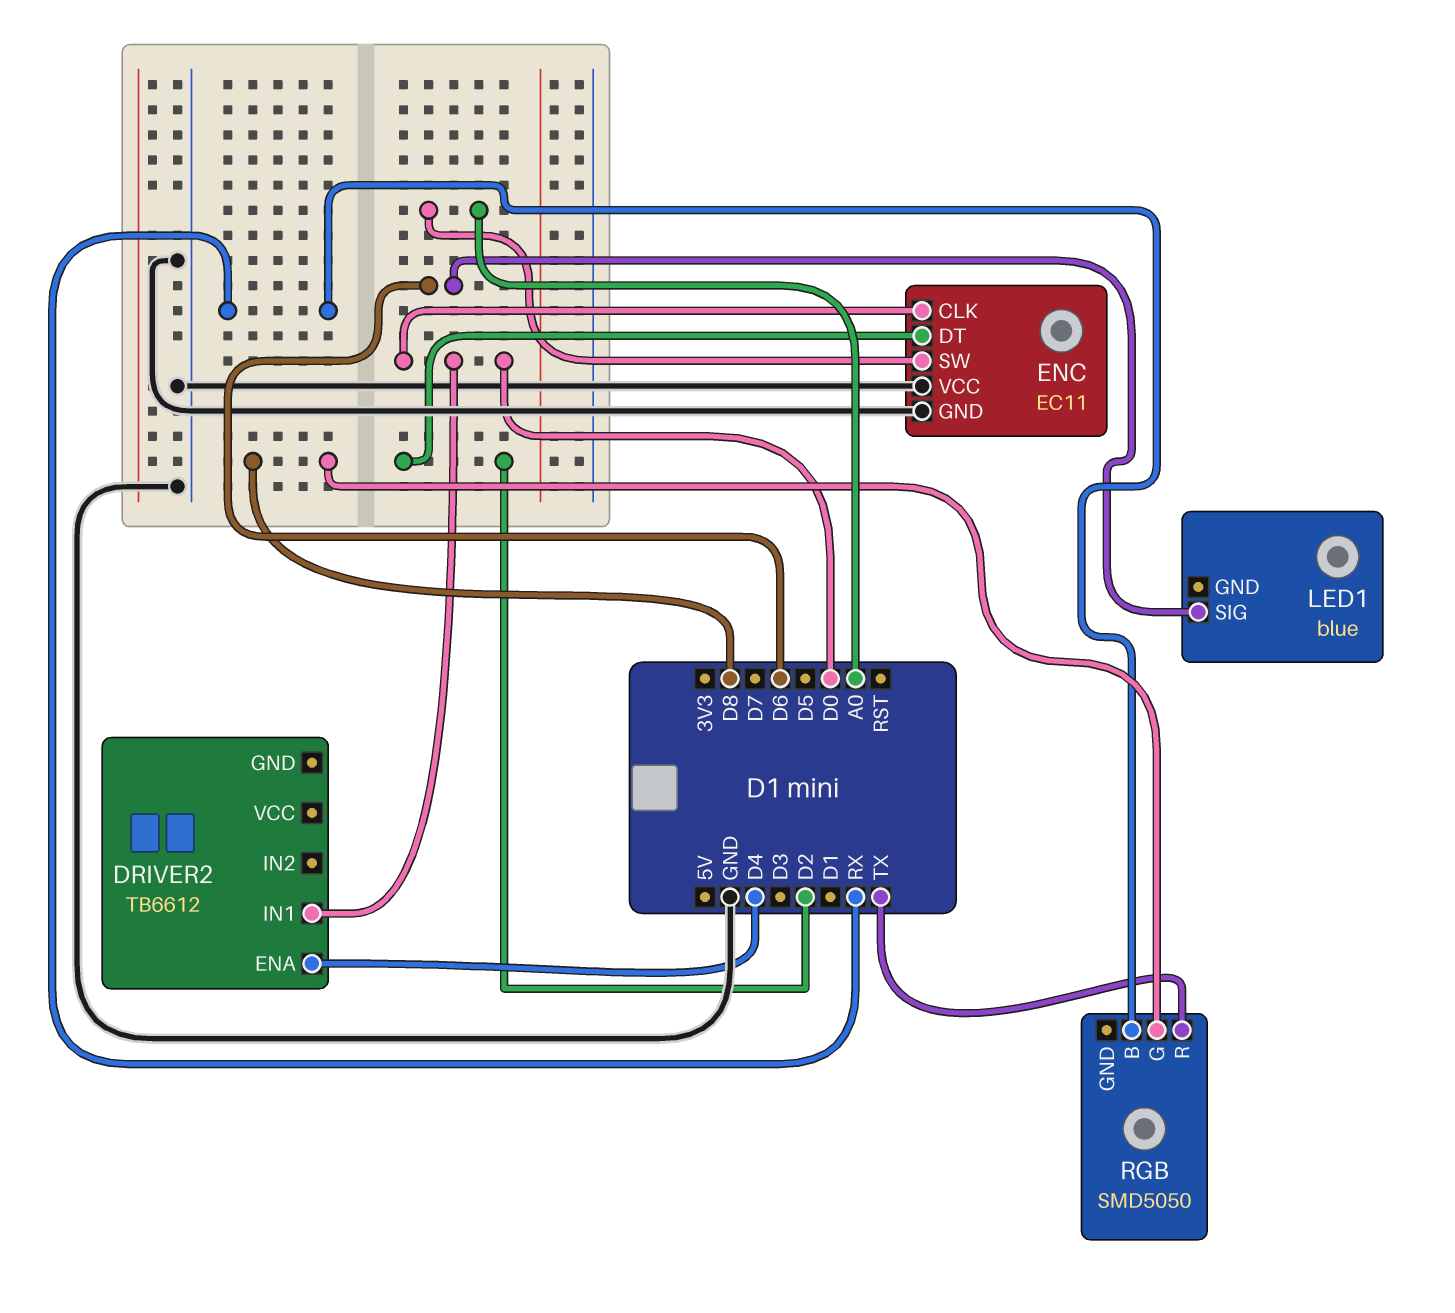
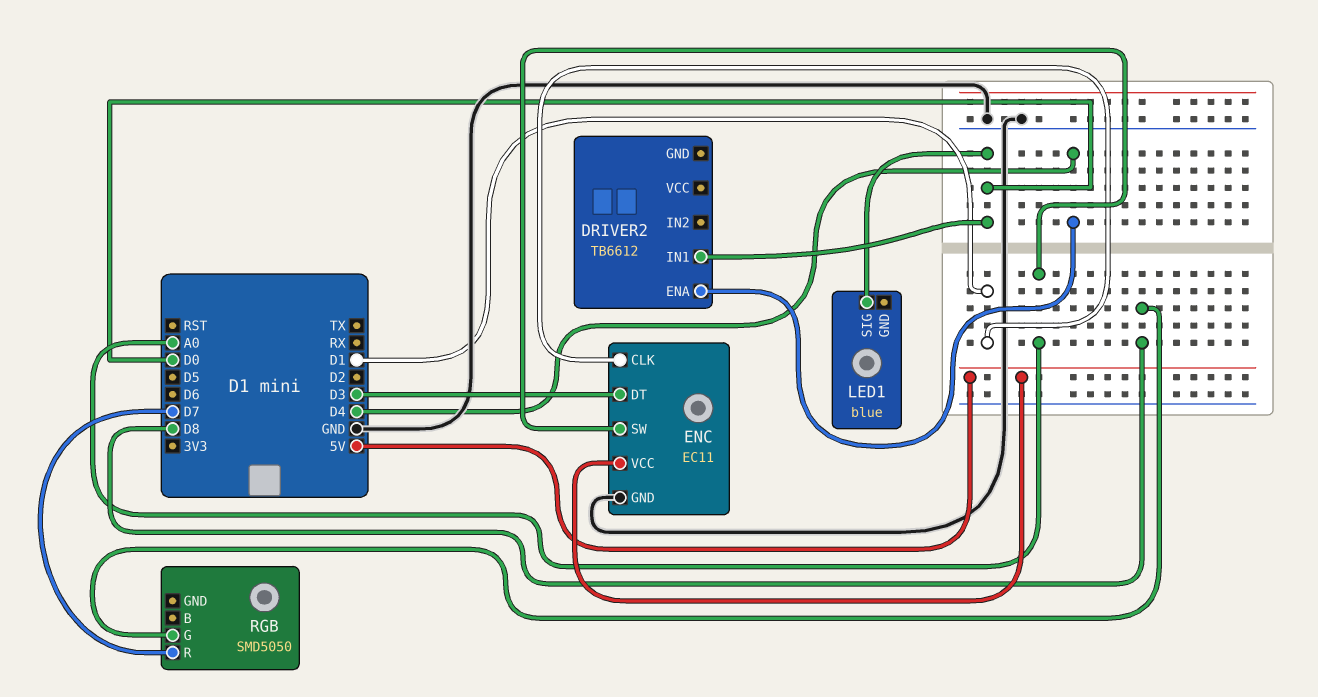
ENC pin CLK: D0 -> D1
ENC pin DT: D2 -> D3
ENC pin VCC: GND -> 5V
LED1 pin SIG: D6 -> D0
RGB pin B: RX -> none
RGB pin R: TX -> D7

